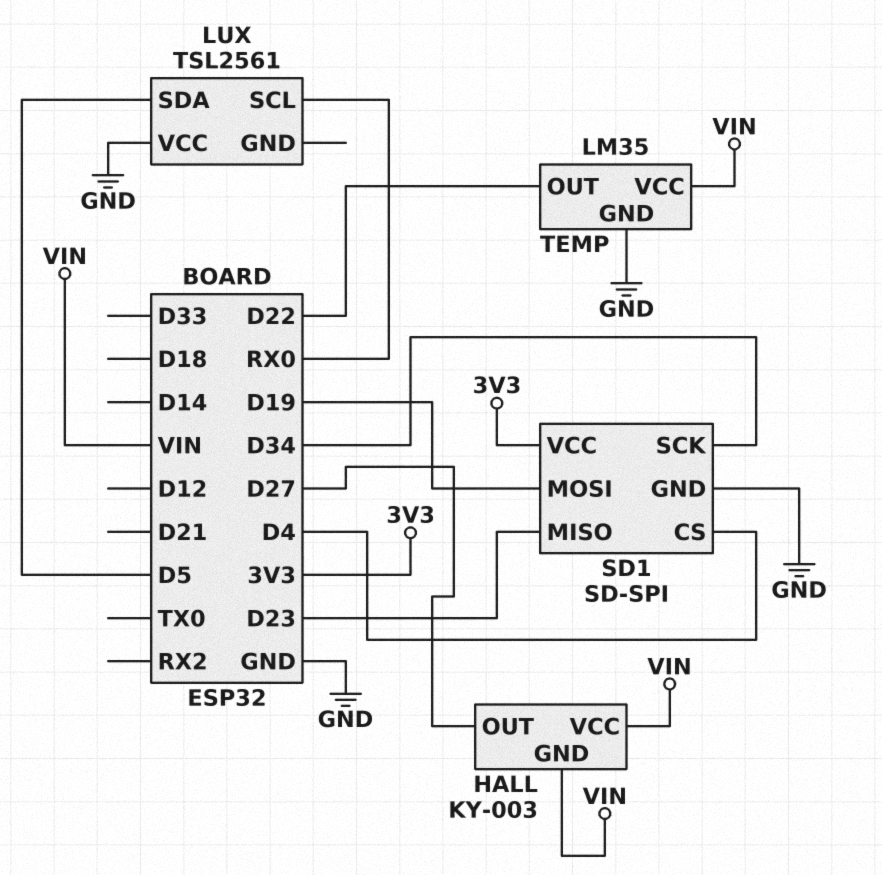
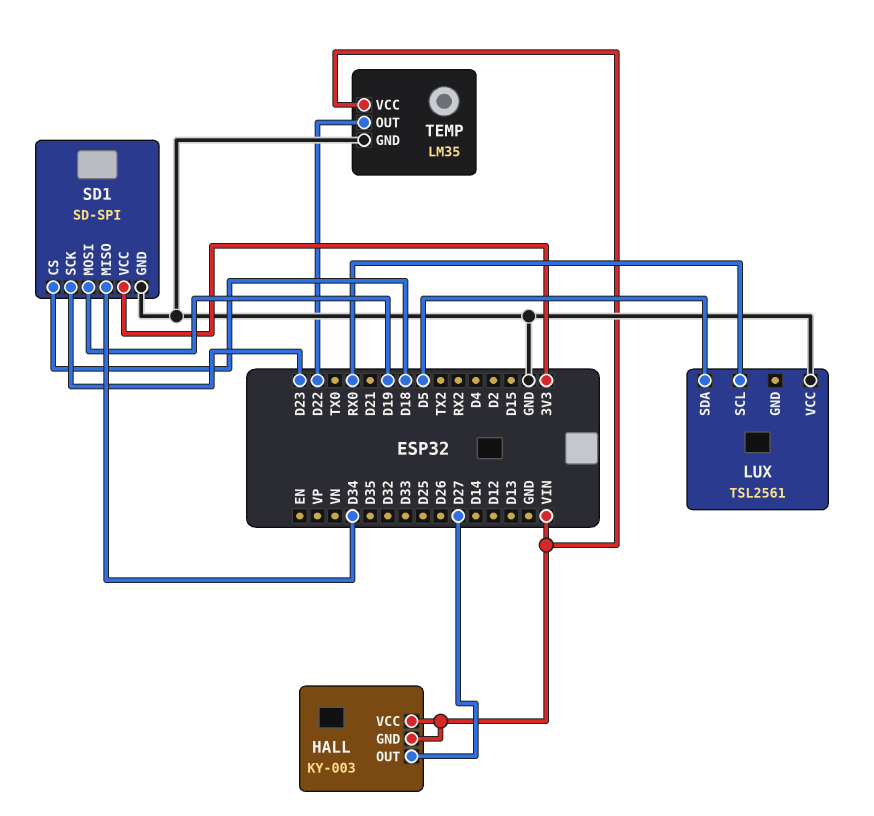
SD1 pin CS: D4 -> D18
SD1 pin MISO: D23 -> D34
SD1 pin SCK: D34 -> D23

